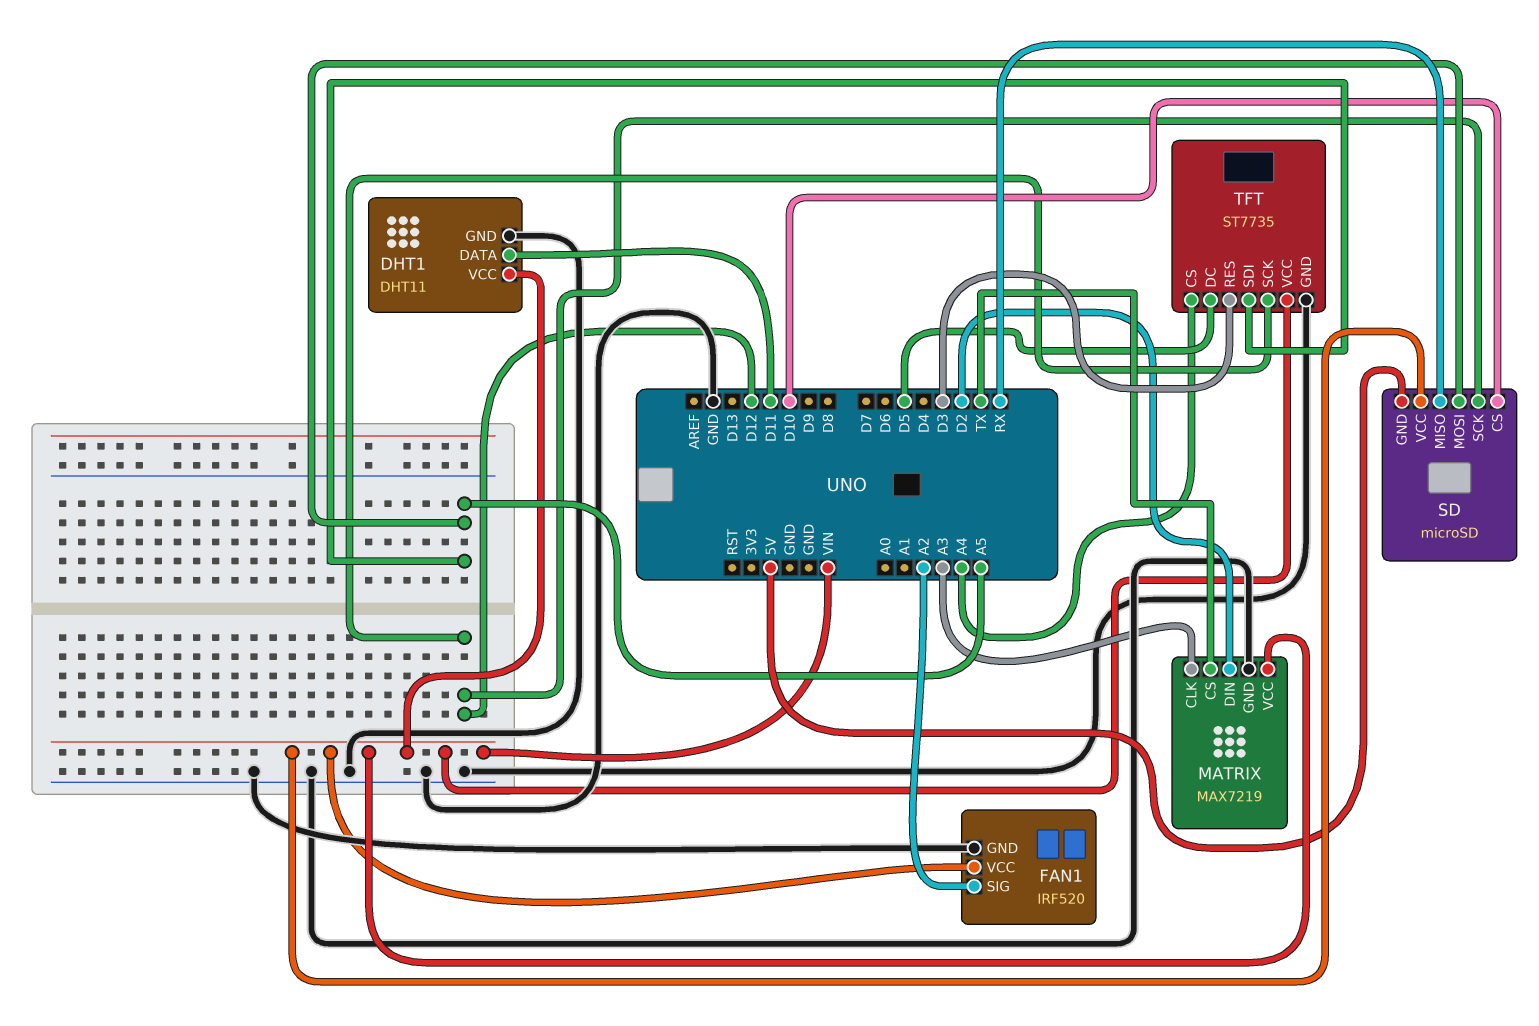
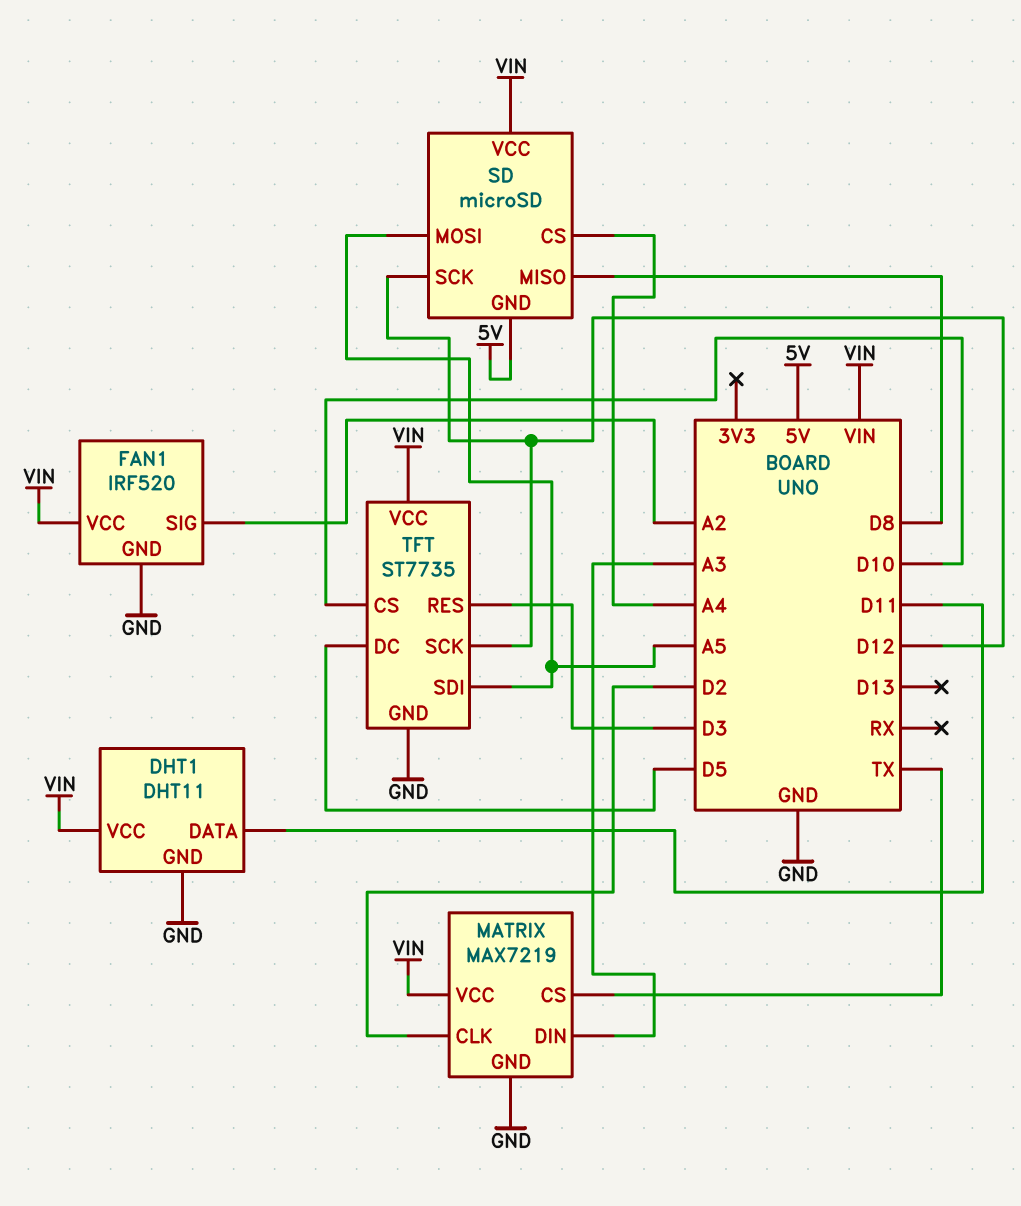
MATRIX pin CLK: A3 -> D2
MATRIX pin DIN: D2 -> A3
SD pin CS: D10 -> A4
SD pin MISO: RX -> D8
TFT pin CS: A4 -> D10

